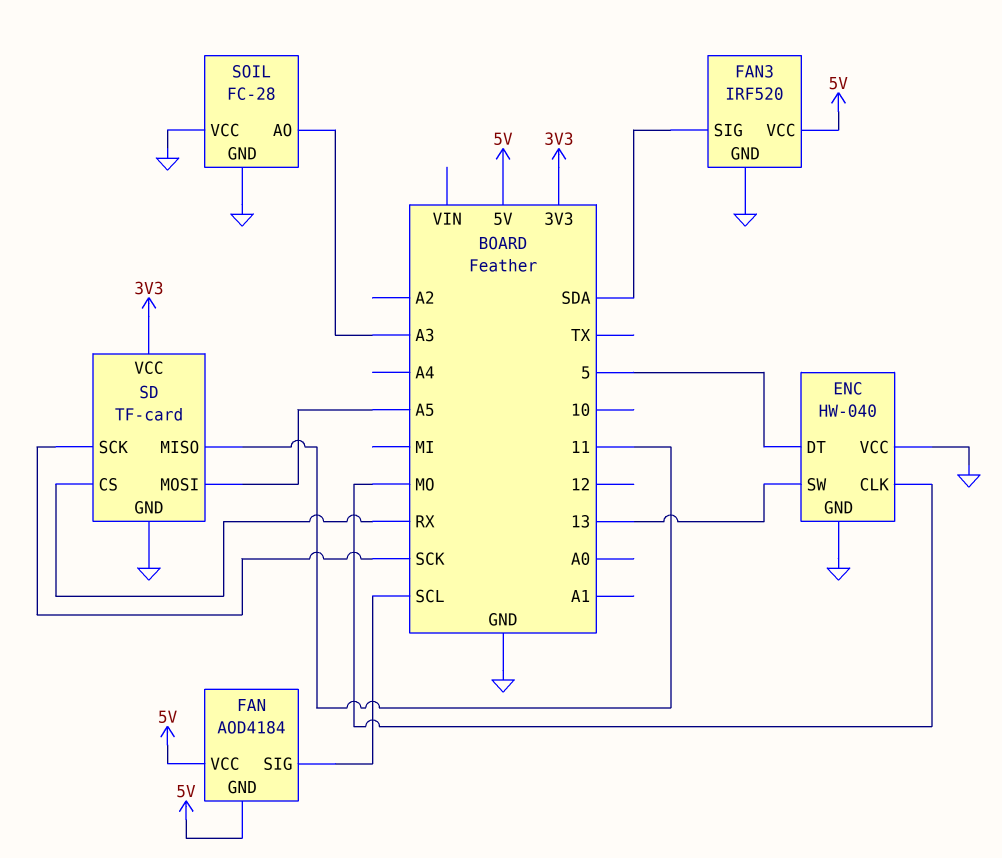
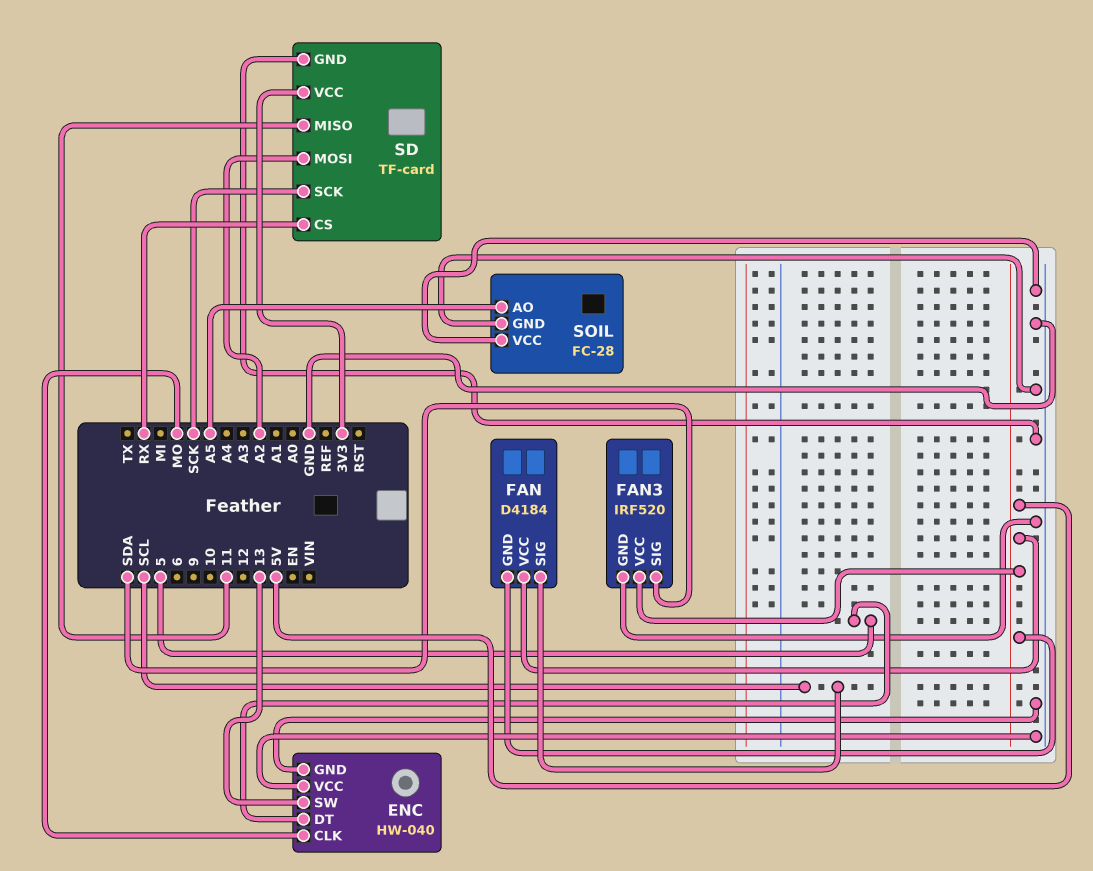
FAN: AOD4184 -> D4184
SD pin MOSI: A5 -> A2
SOIL pin AO: A3 -> A5

